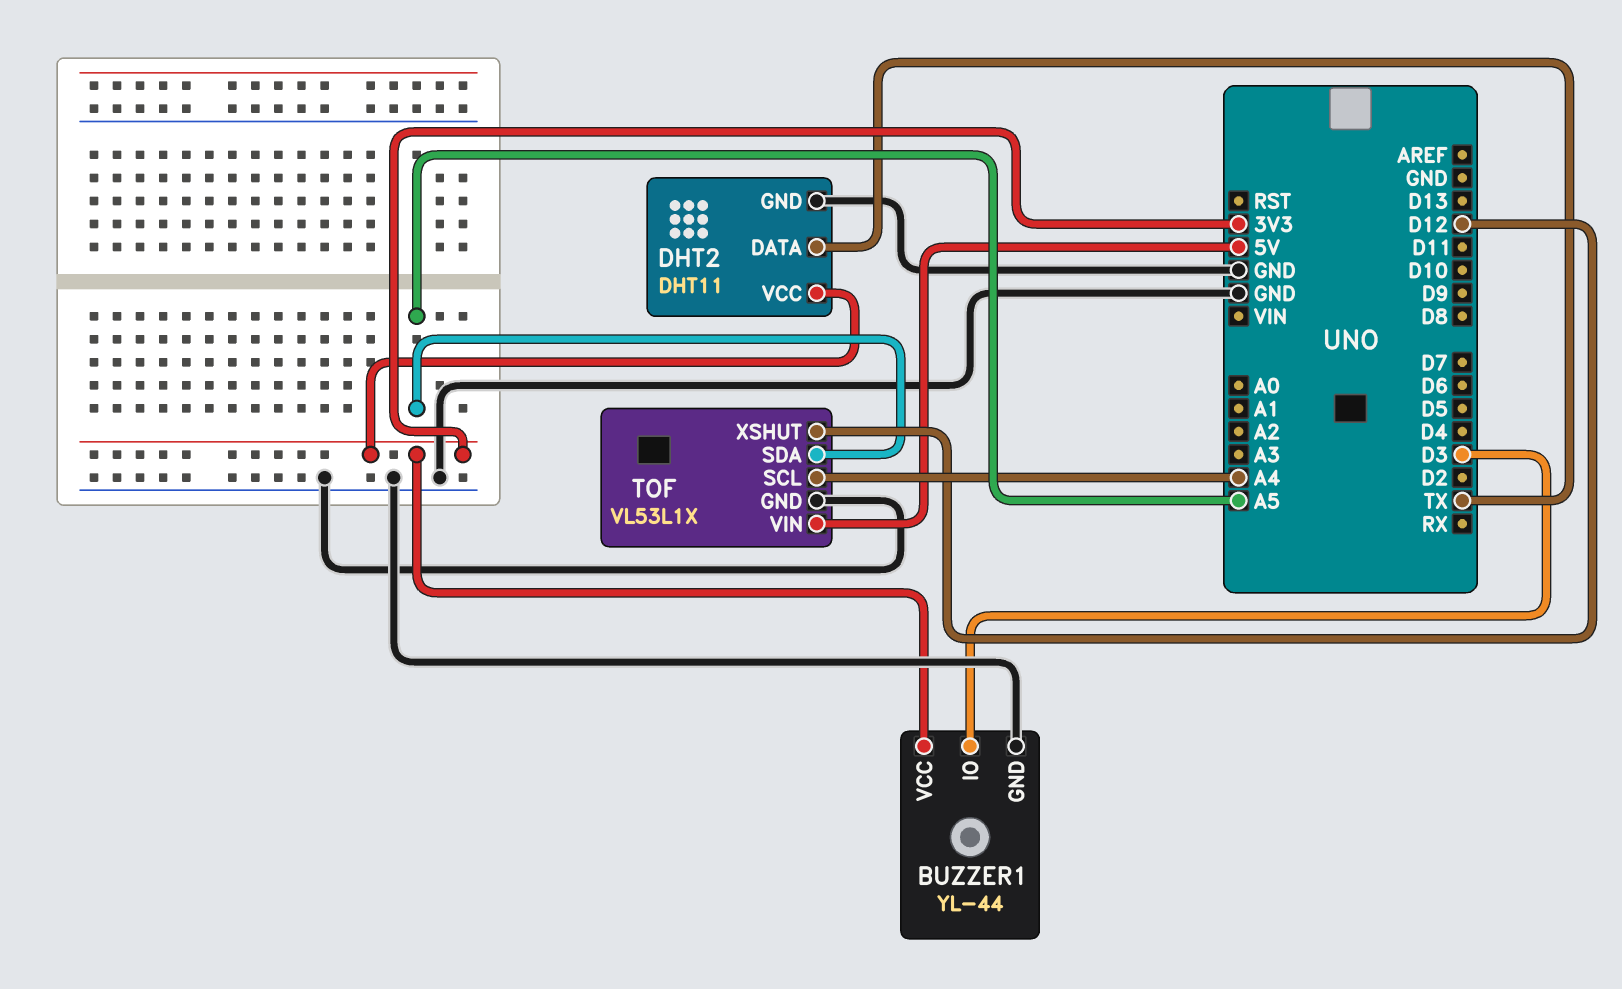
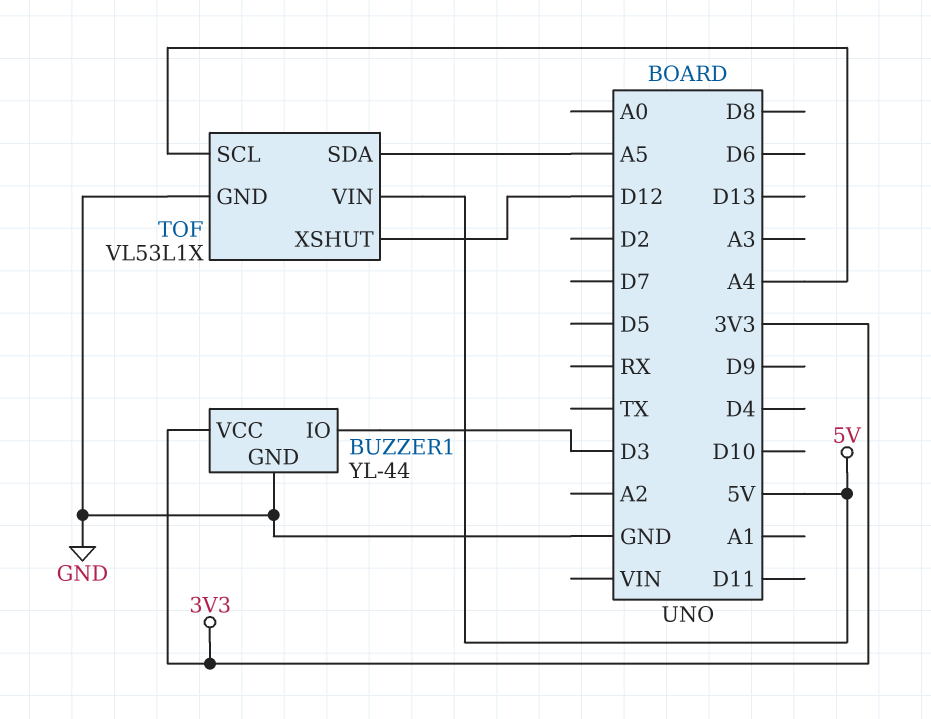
DHT2: DHT11 -> none
DHT2 pin DATA: TX -> none
DHT2 pin GND: GND -> none
DHT2 pin VCC: 3V3 -> none

